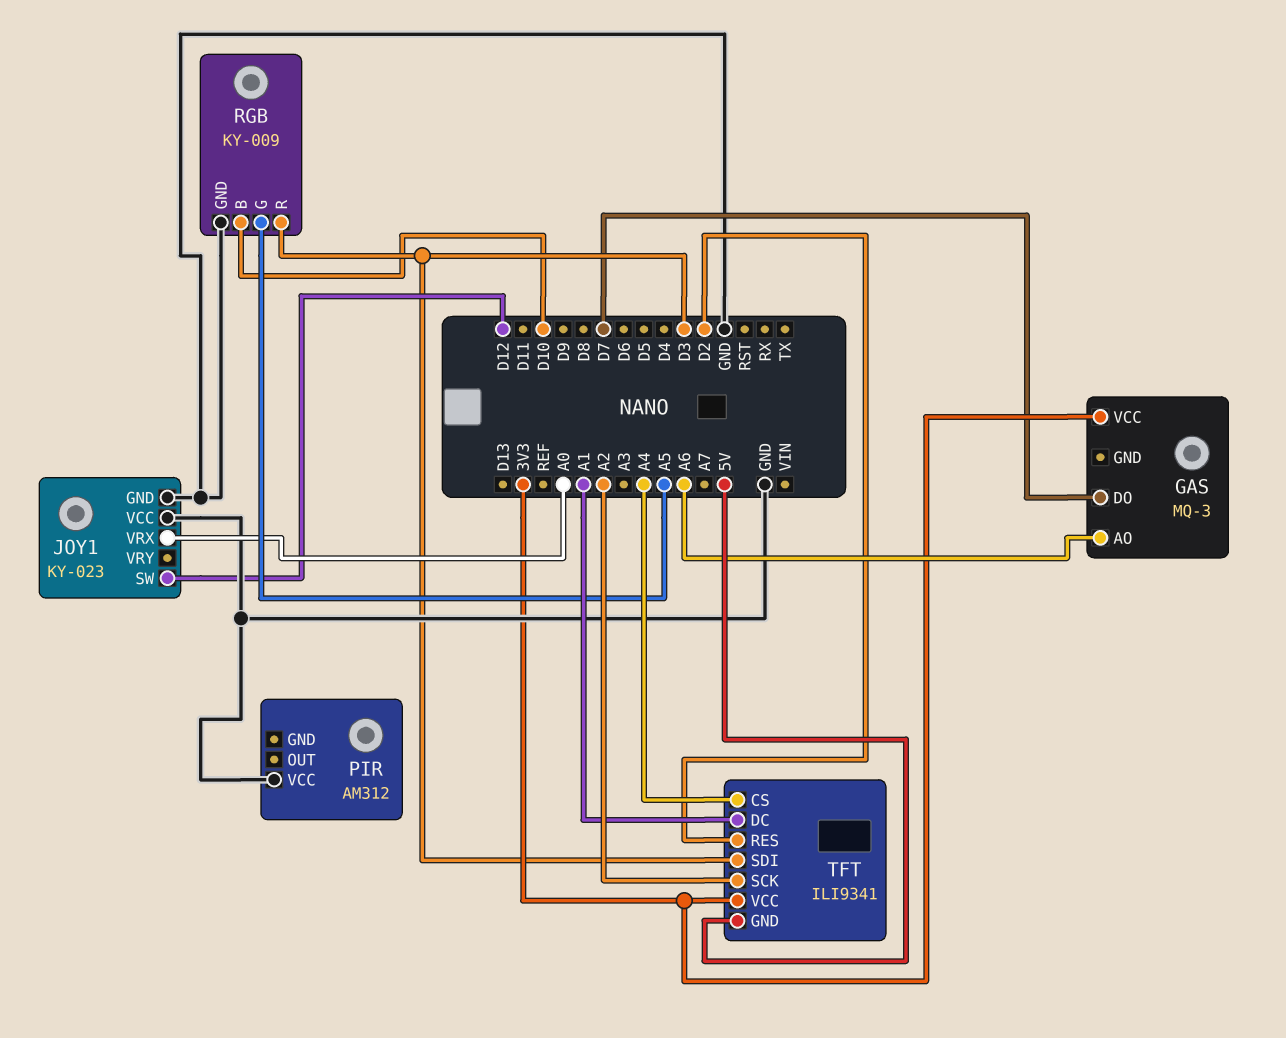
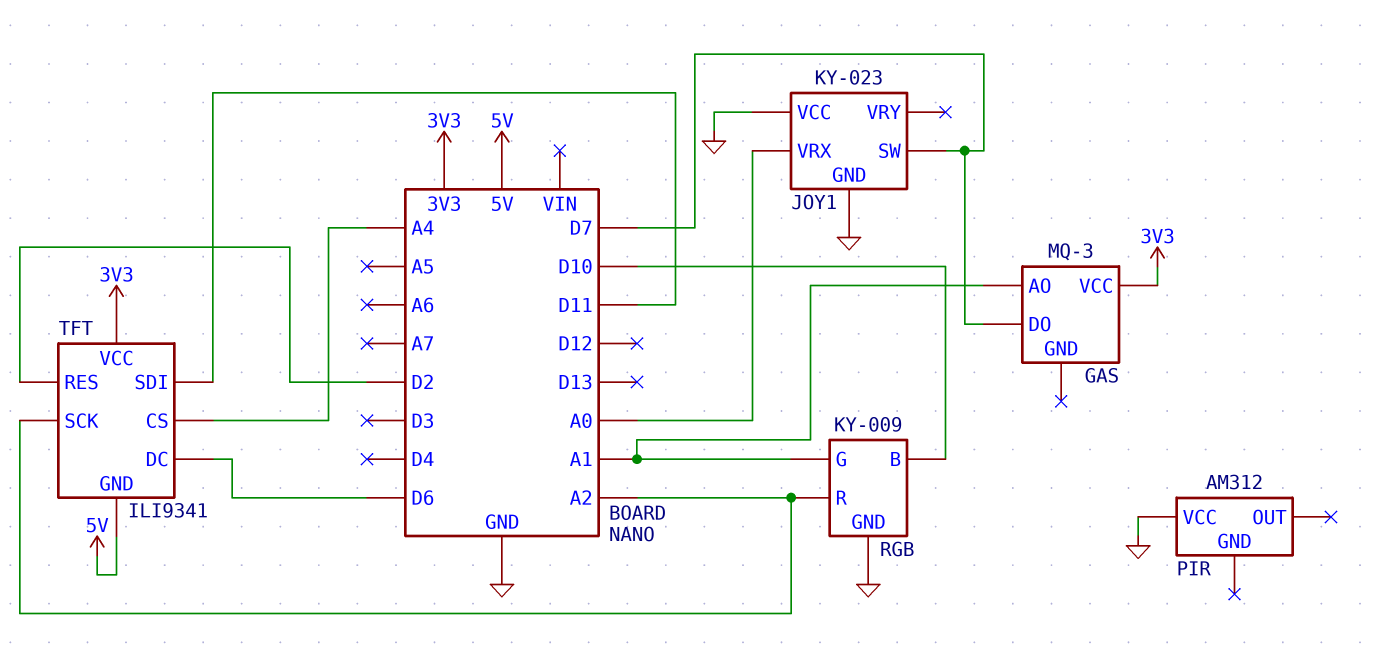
GAS pin AO: A6 -> A1
JOY1 pin SW: D12 -> D7
RGB pin G: A5 -> A1
RGB pin R: D3 -> A2
TFT pin DC: A1 -> D6
TFT pin SDI: D3 -> D11

